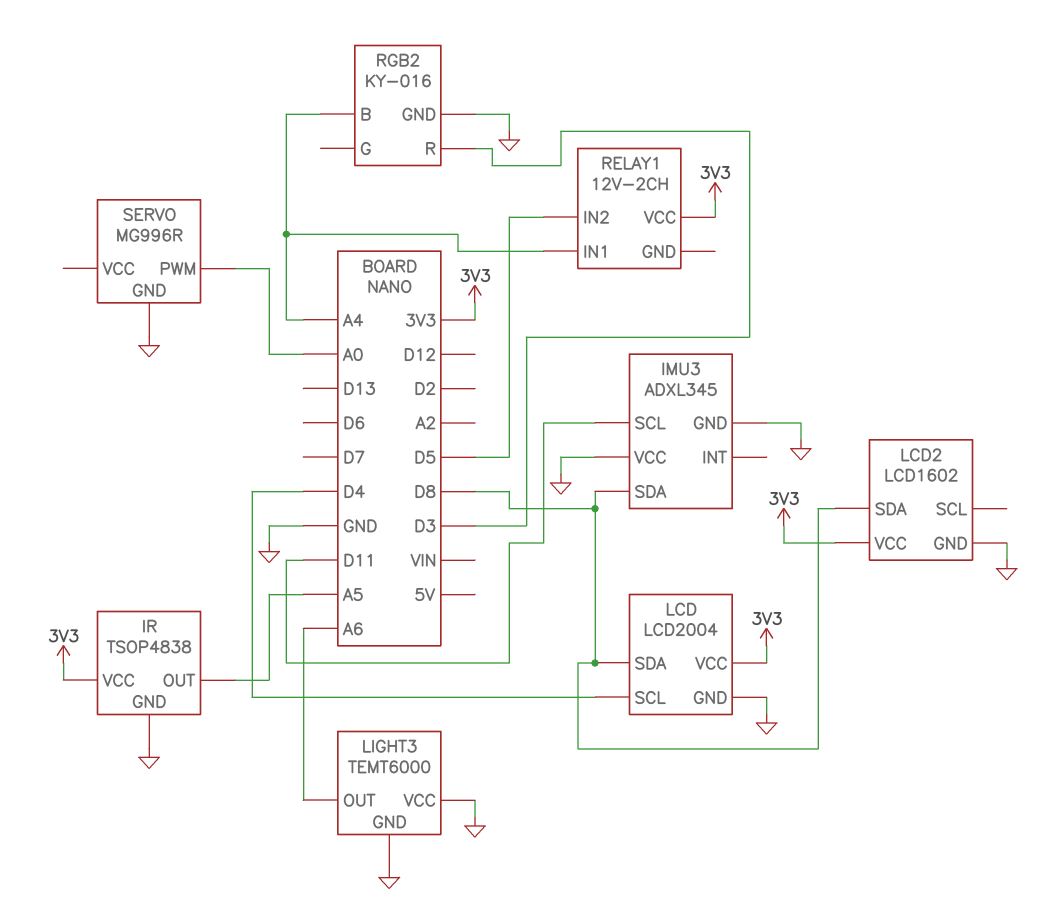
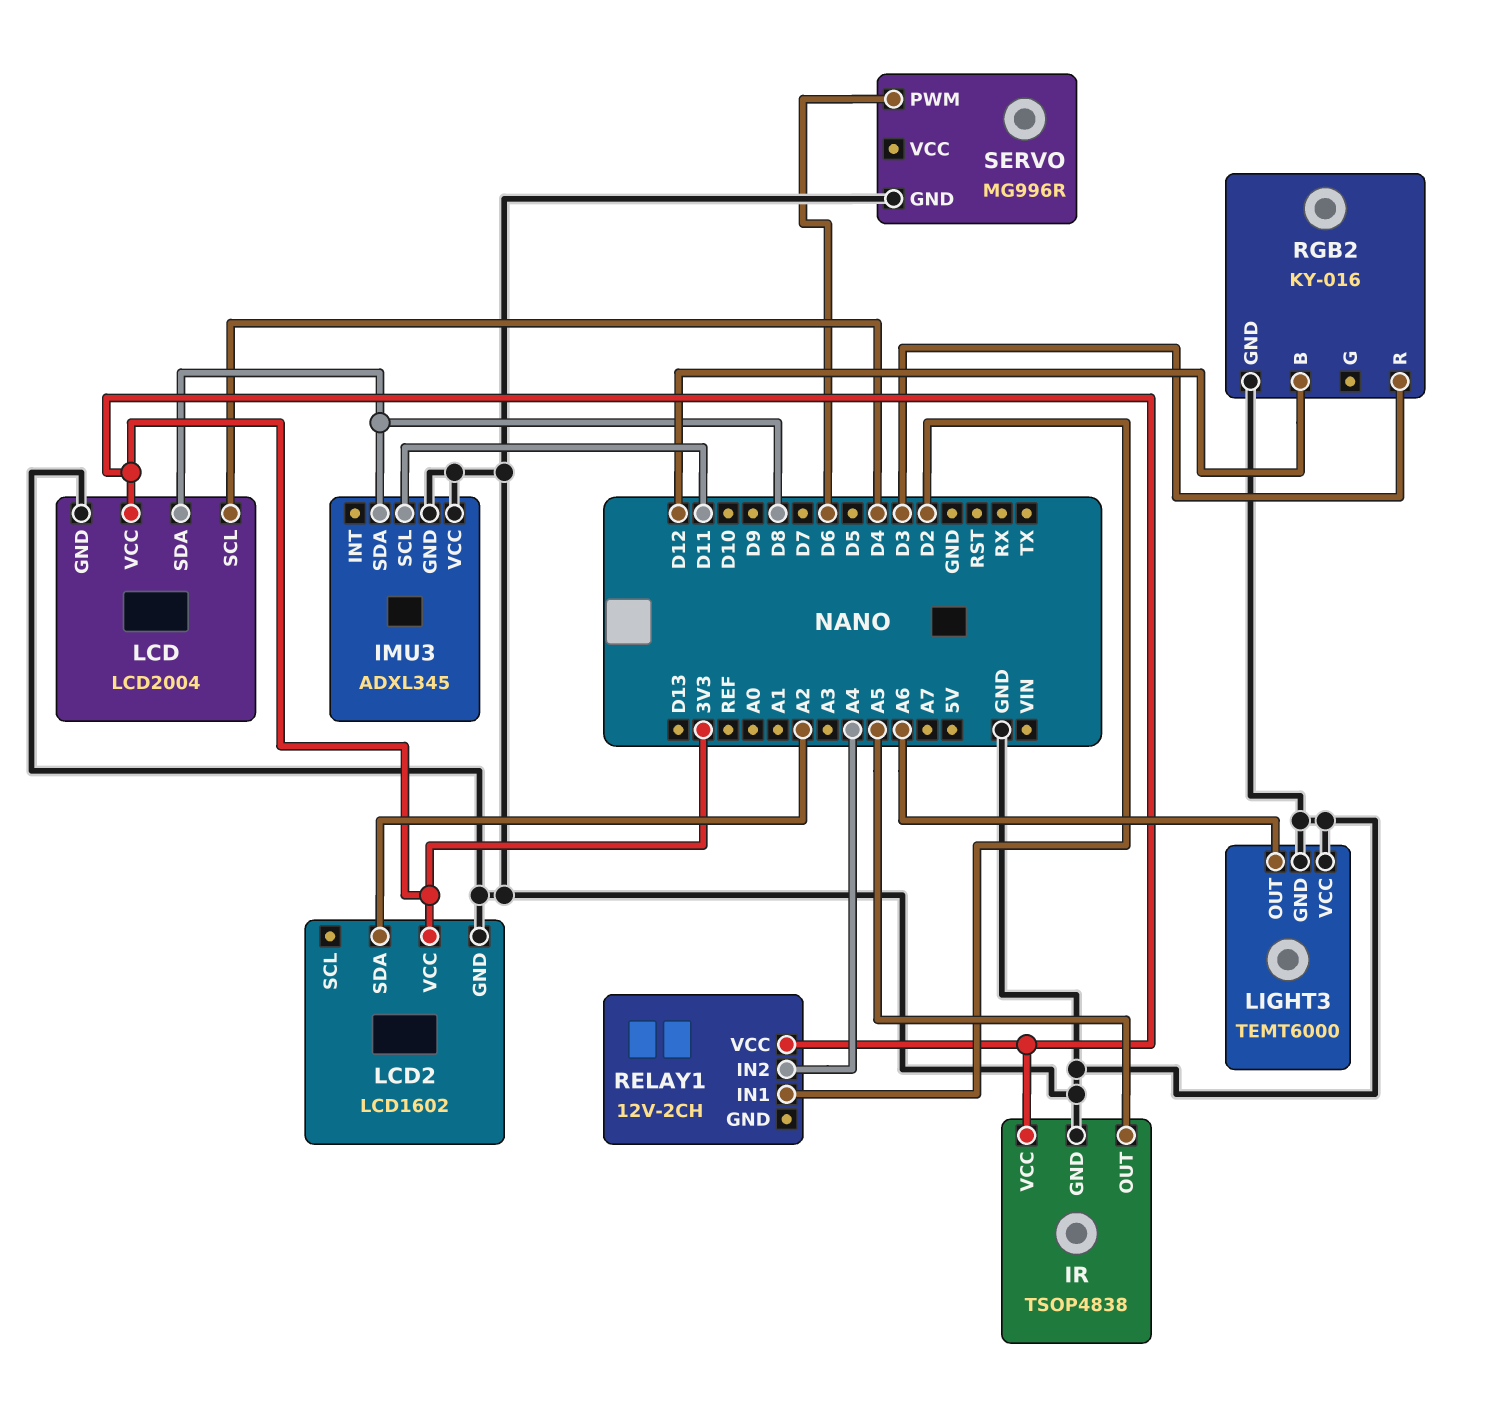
LCD2 pin SDA: D8 -> A2
RELAY1 pin IN1: A4 -> D2
RELAY1 pin IN2: D5 -> A4
RGB2 pin B: A4 -> D12
SERVO pin PWM: A0 -> D6

